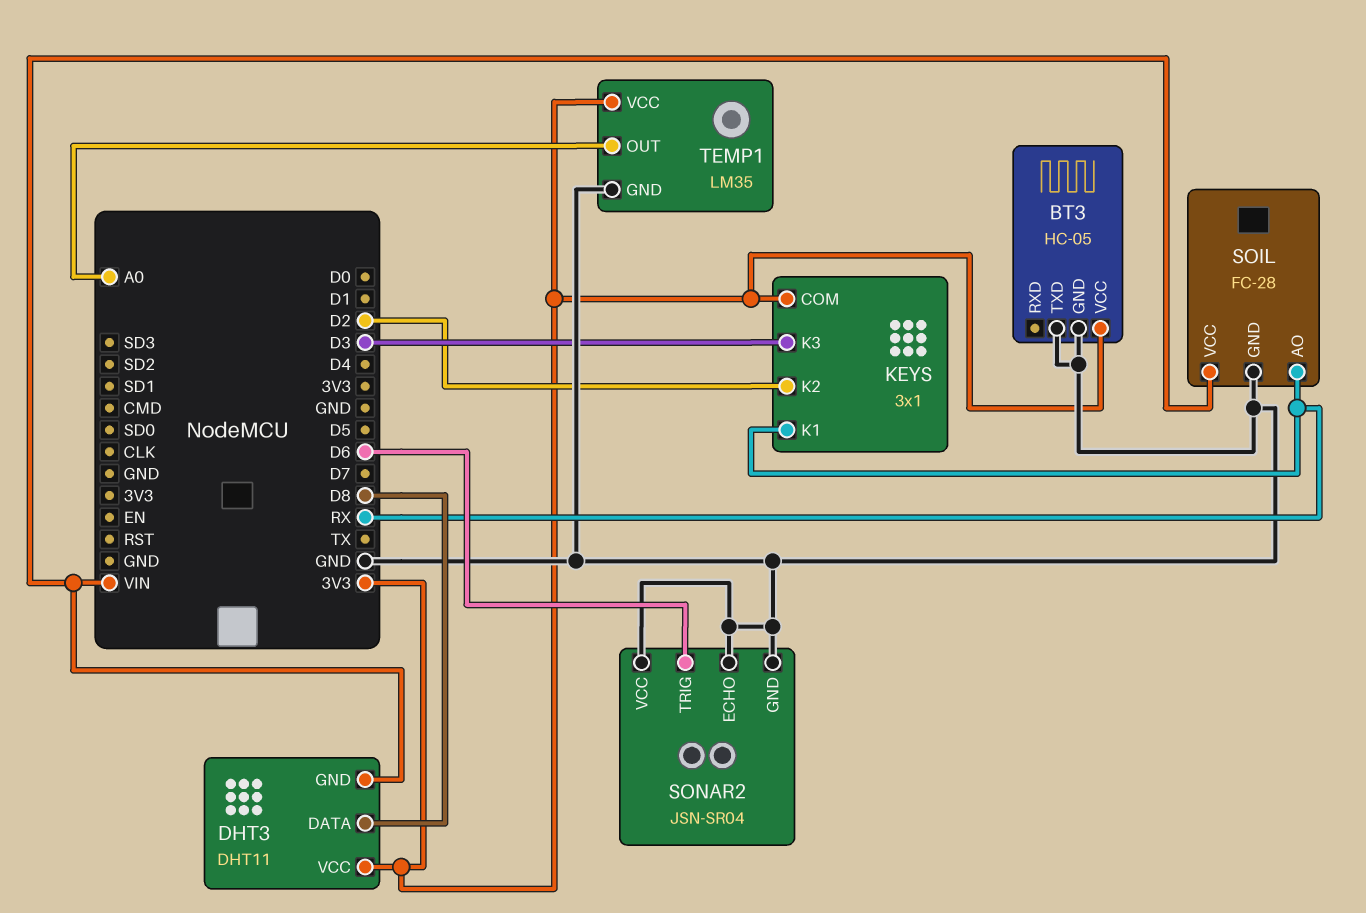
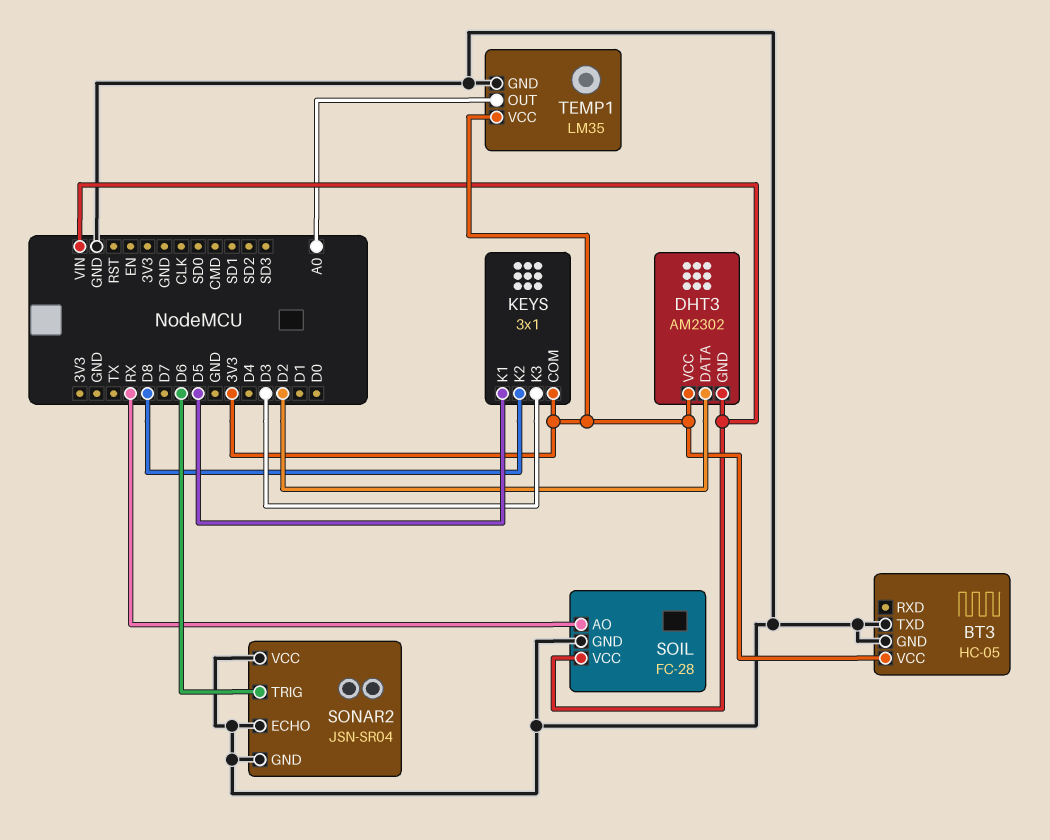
DHT3: DHT11 -> AM2302
DHT3 pin DATA: D8 -> D2
KEYS pin K1: RX -> D5
KEYS pin K2: D2 -> D8

